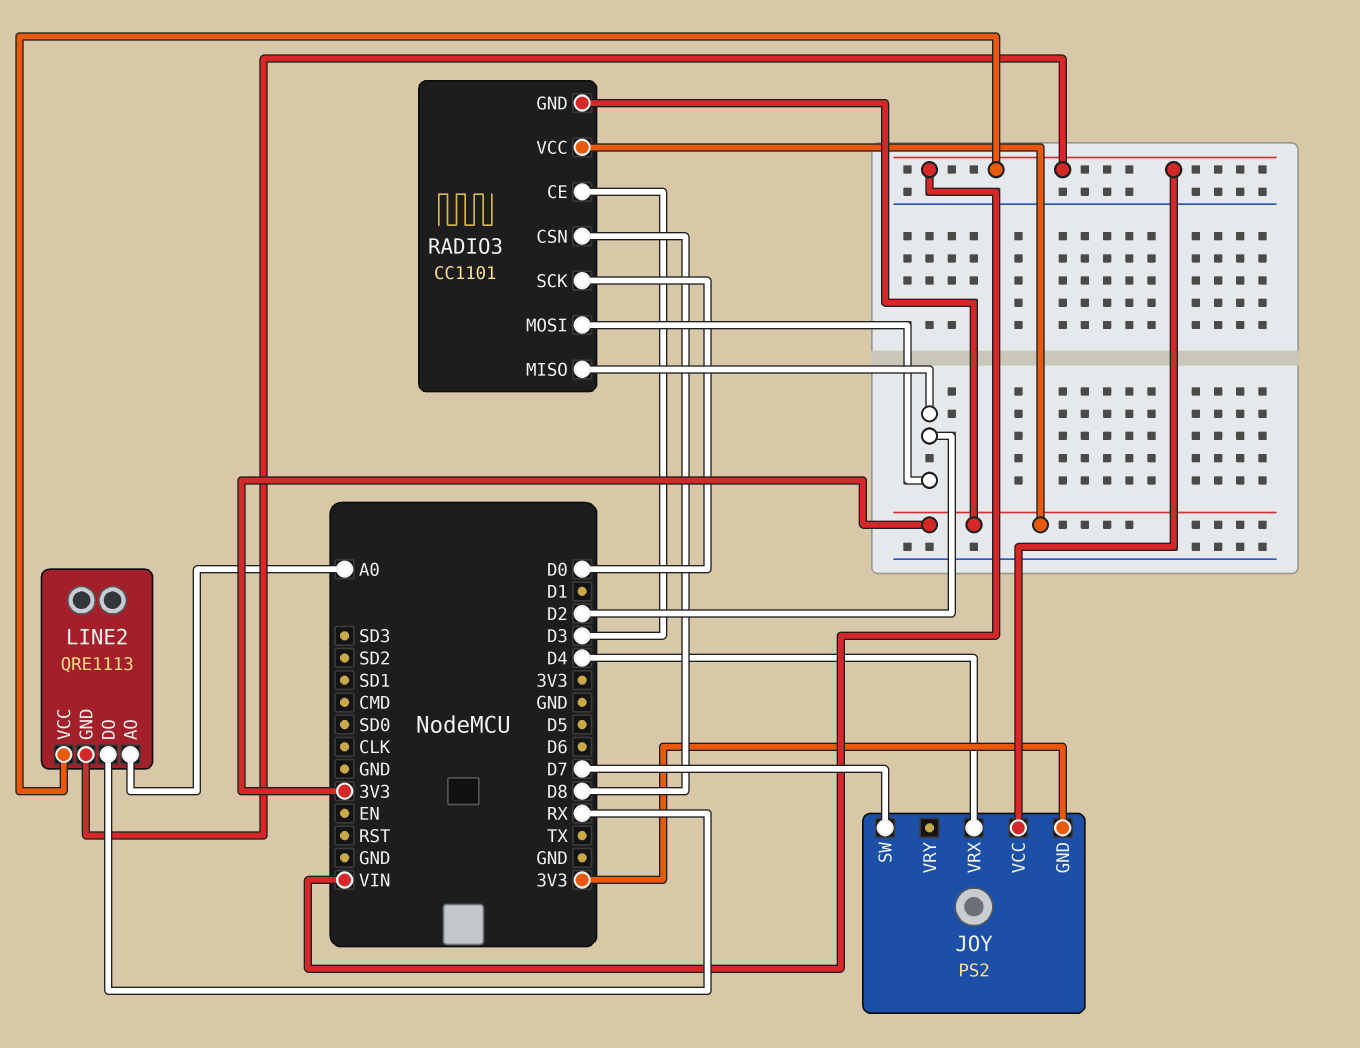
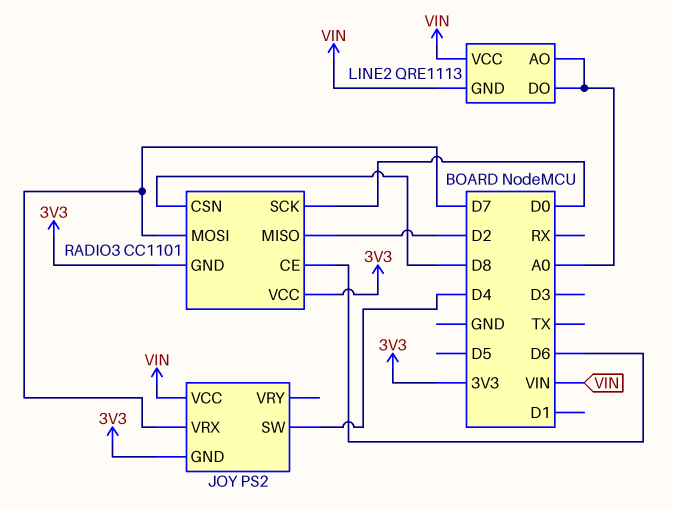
JOY pin SW: D7 -> D4
JOY pin VRX: D4 -> D7
LINE2 pin DO: RX -> A0
RADIO3 pin CE: D3 -> D6
RADIO3 pin MOSI: D2 -> D7

